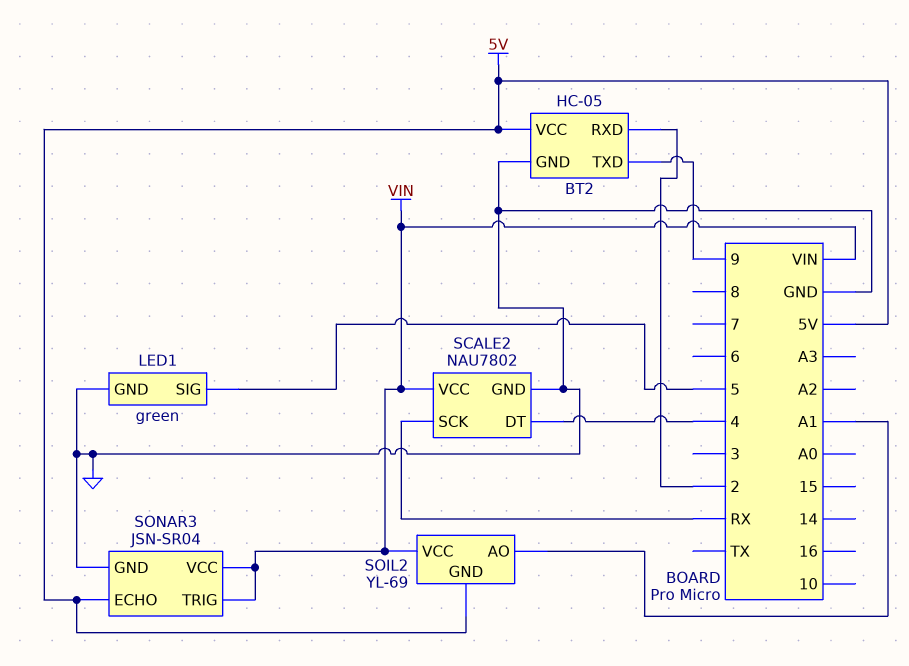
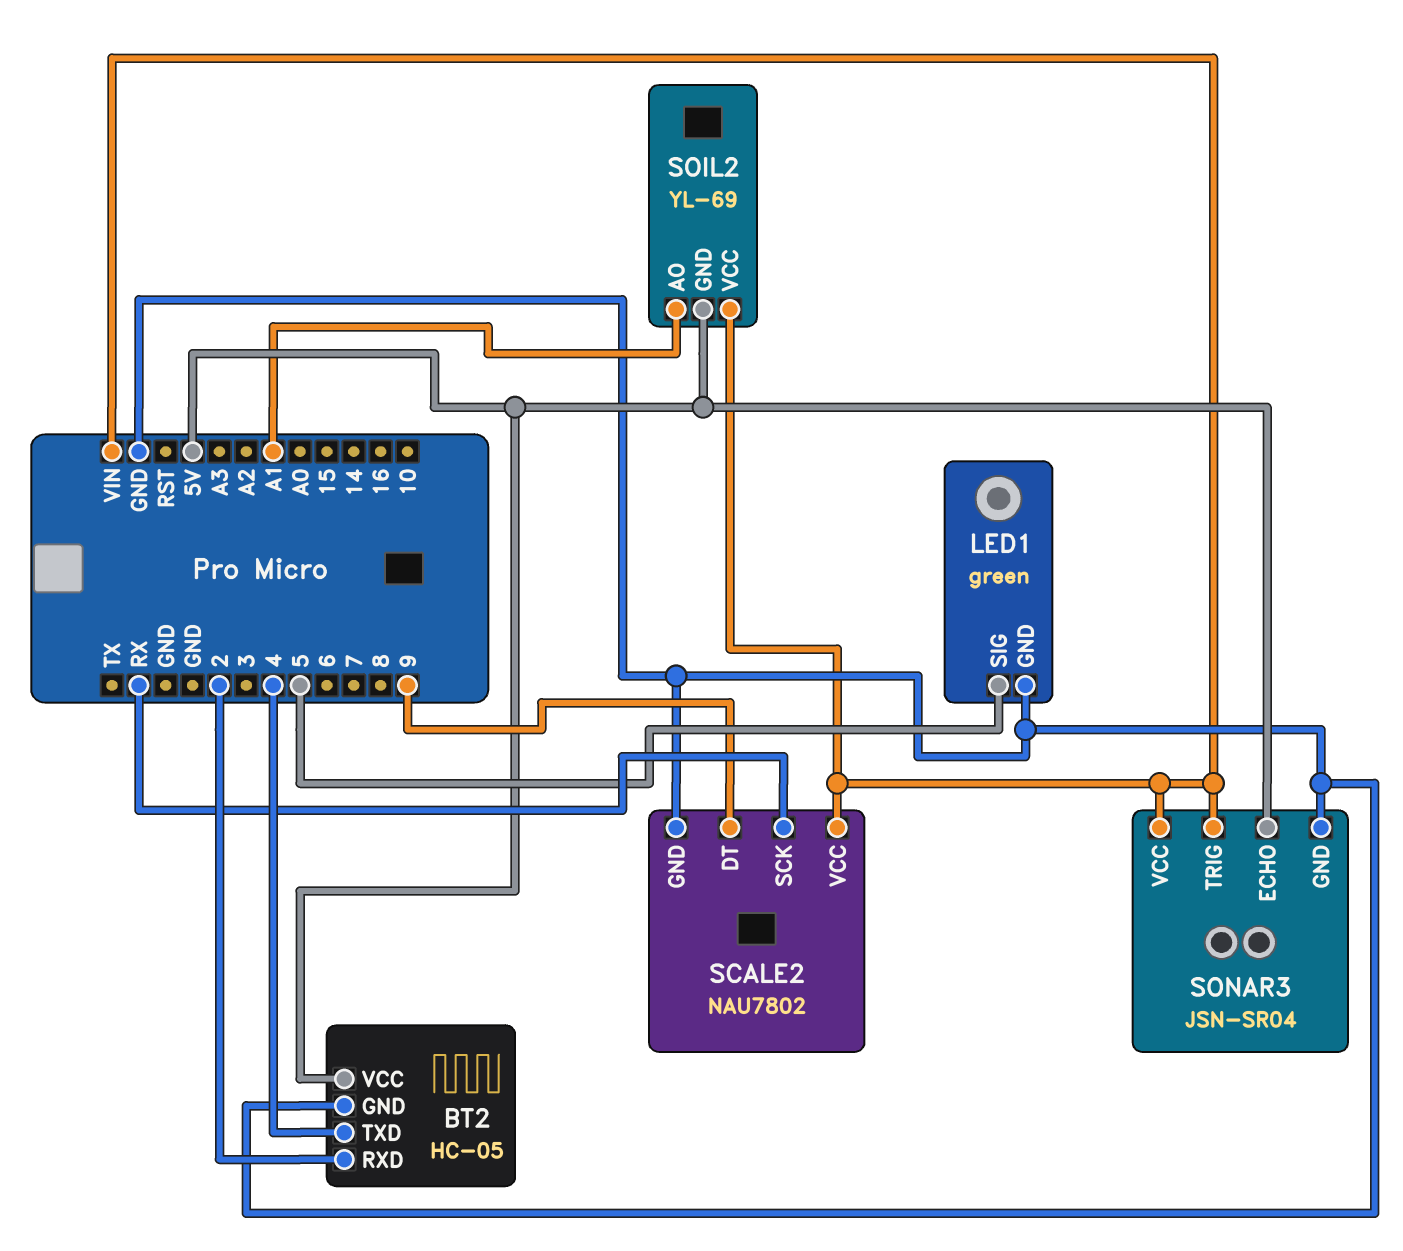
BT2 pin TXD: 9 -> 4
SCALE2 pin DT: 4 -> 9

